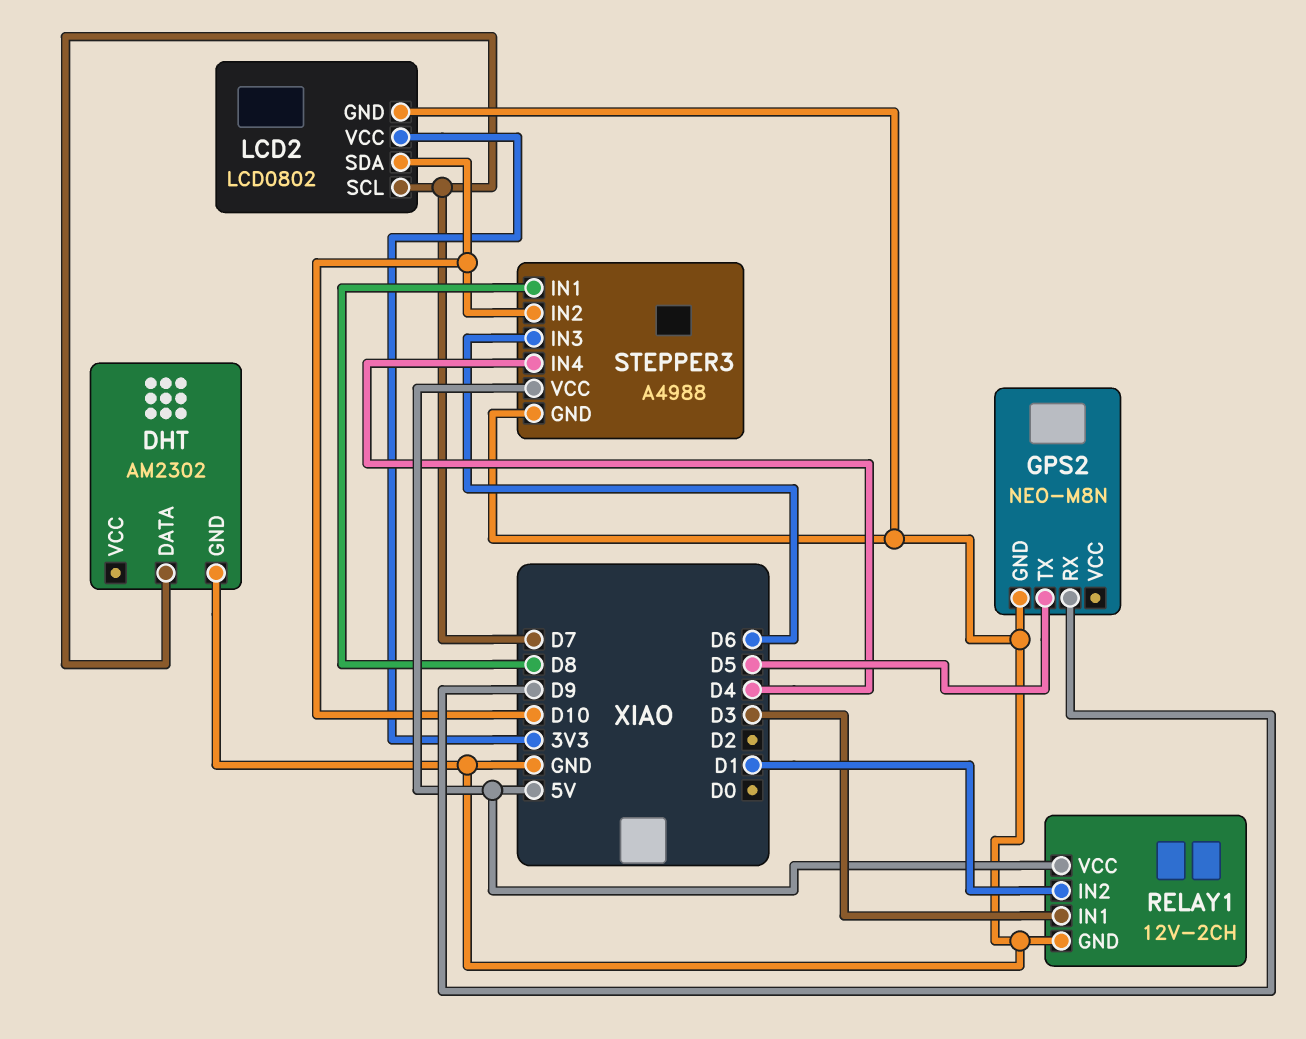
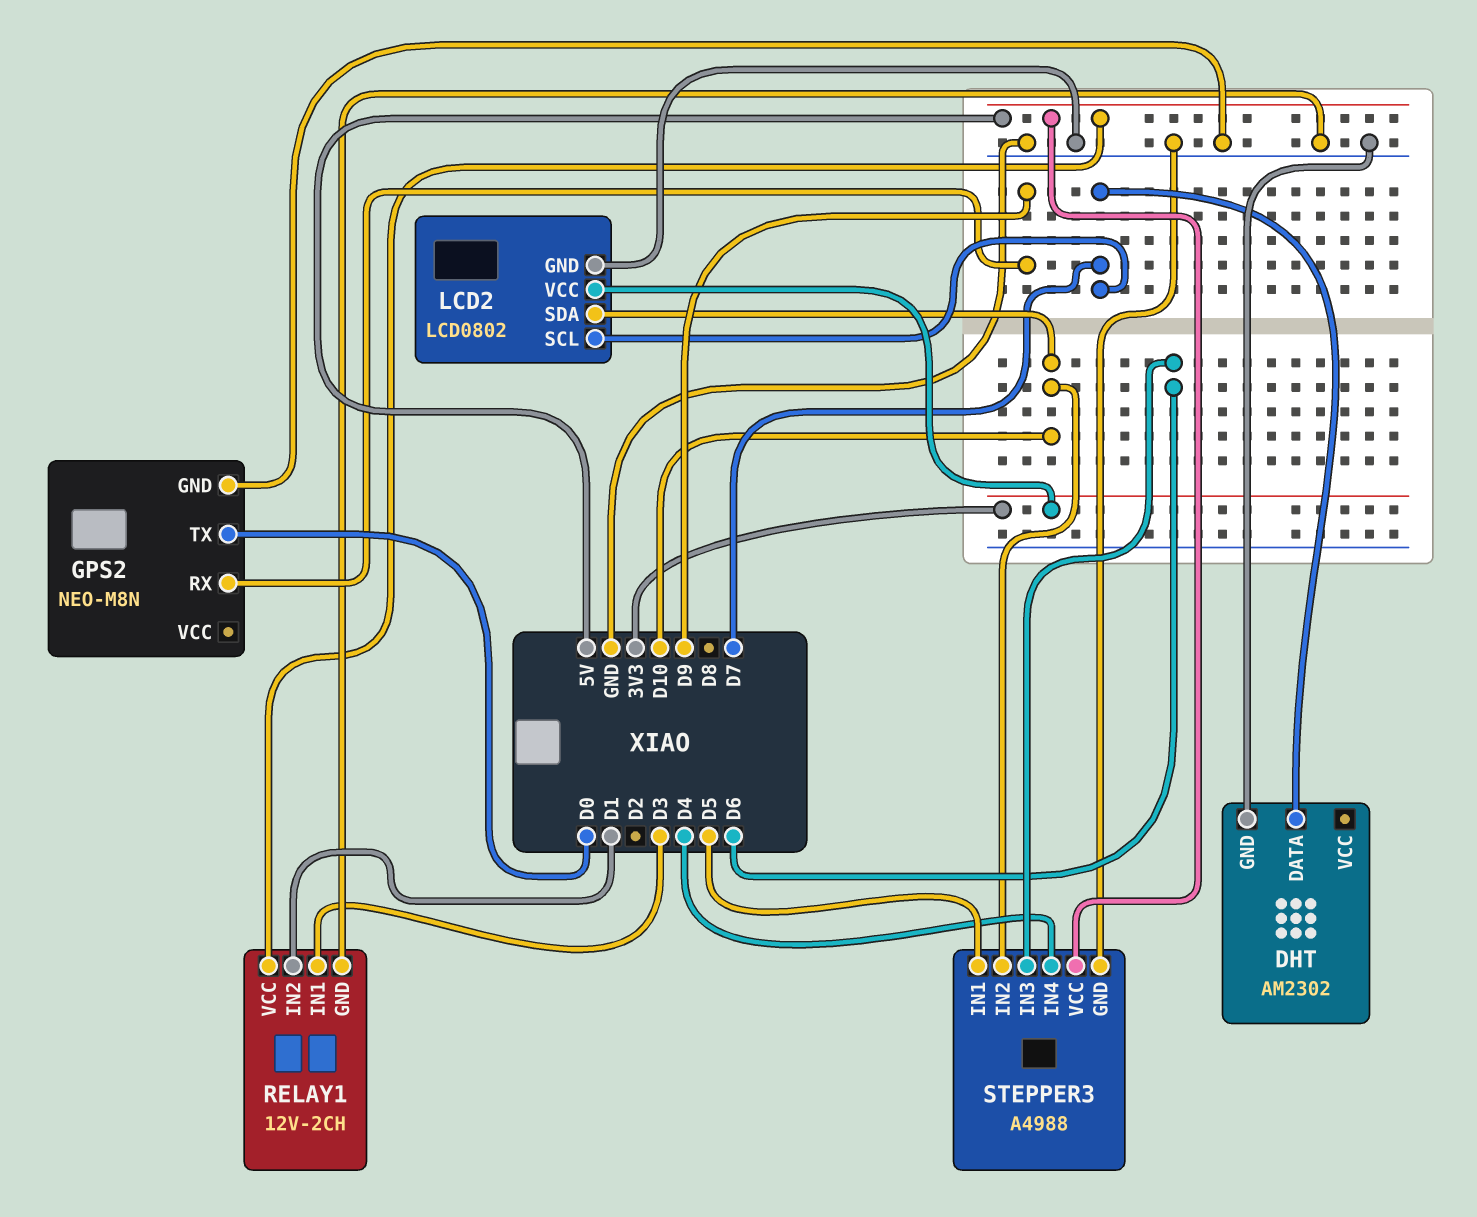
GPS2 pin TX: D5 -> D0
STEPPER3 pin IN1: D8 -> D5

